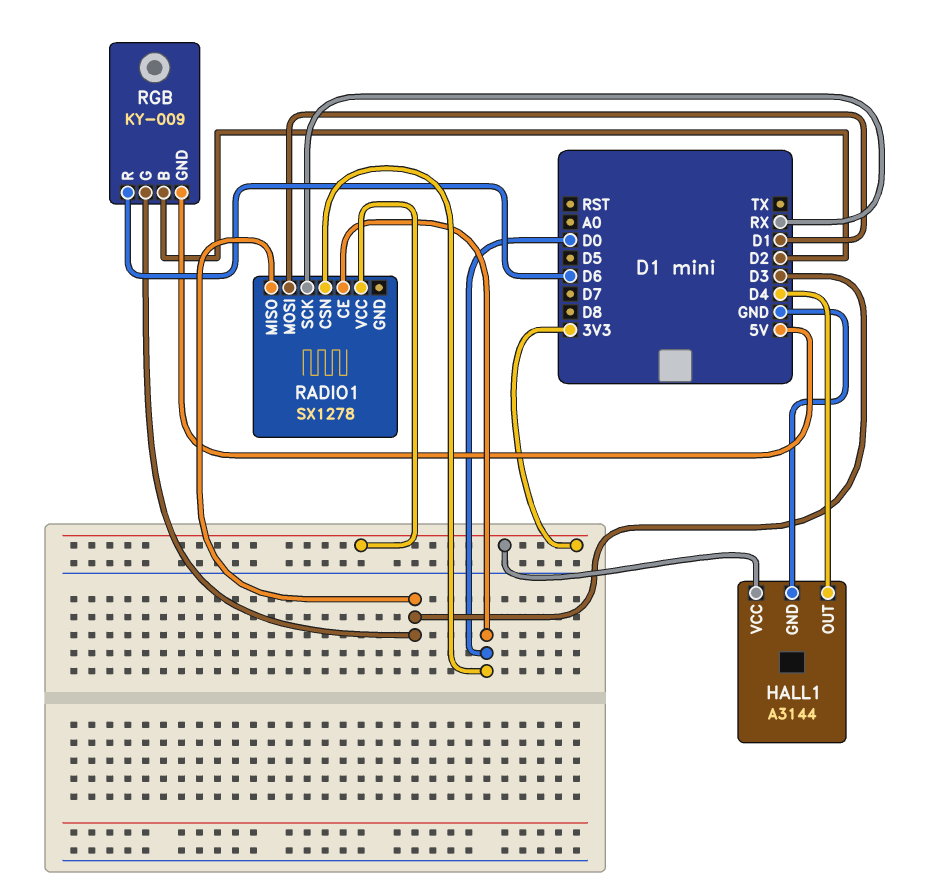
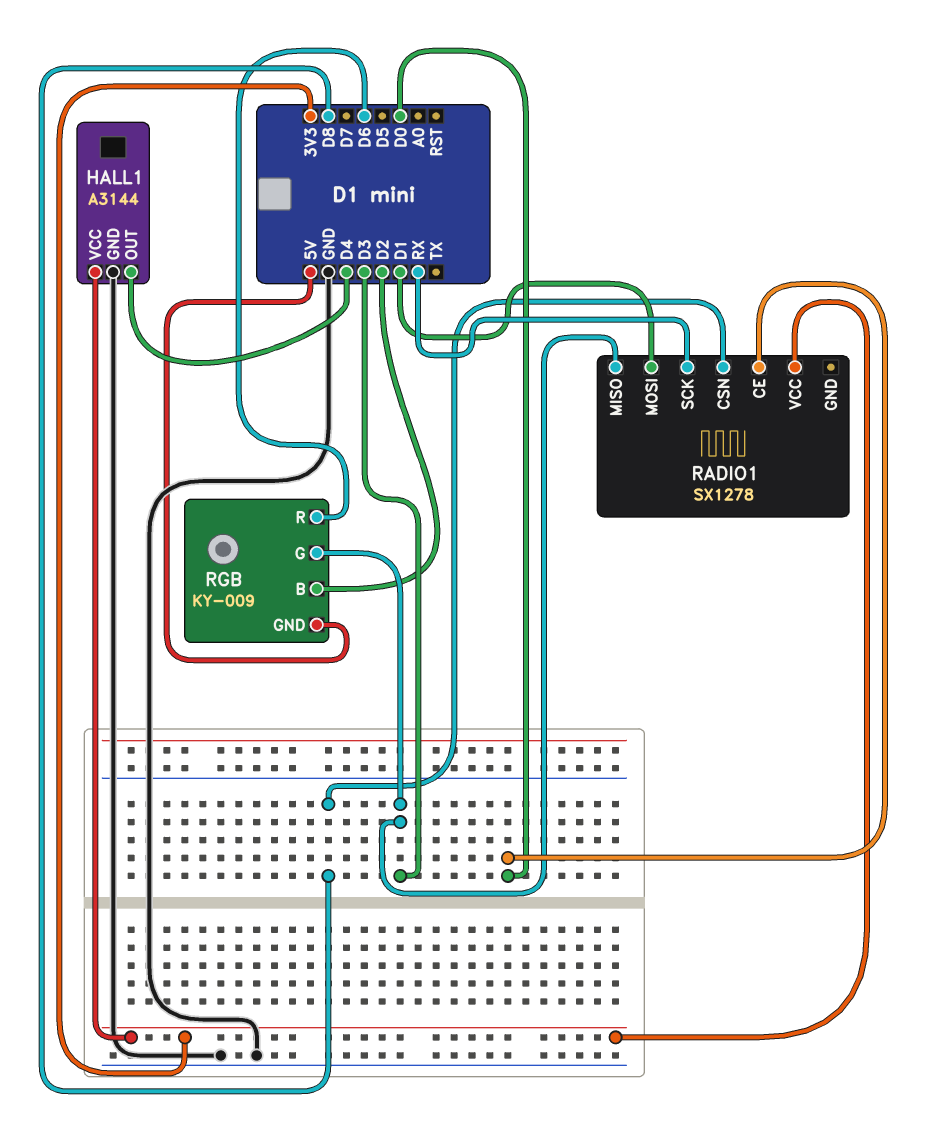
RADIO1 pin CSN: D0 -> D8

